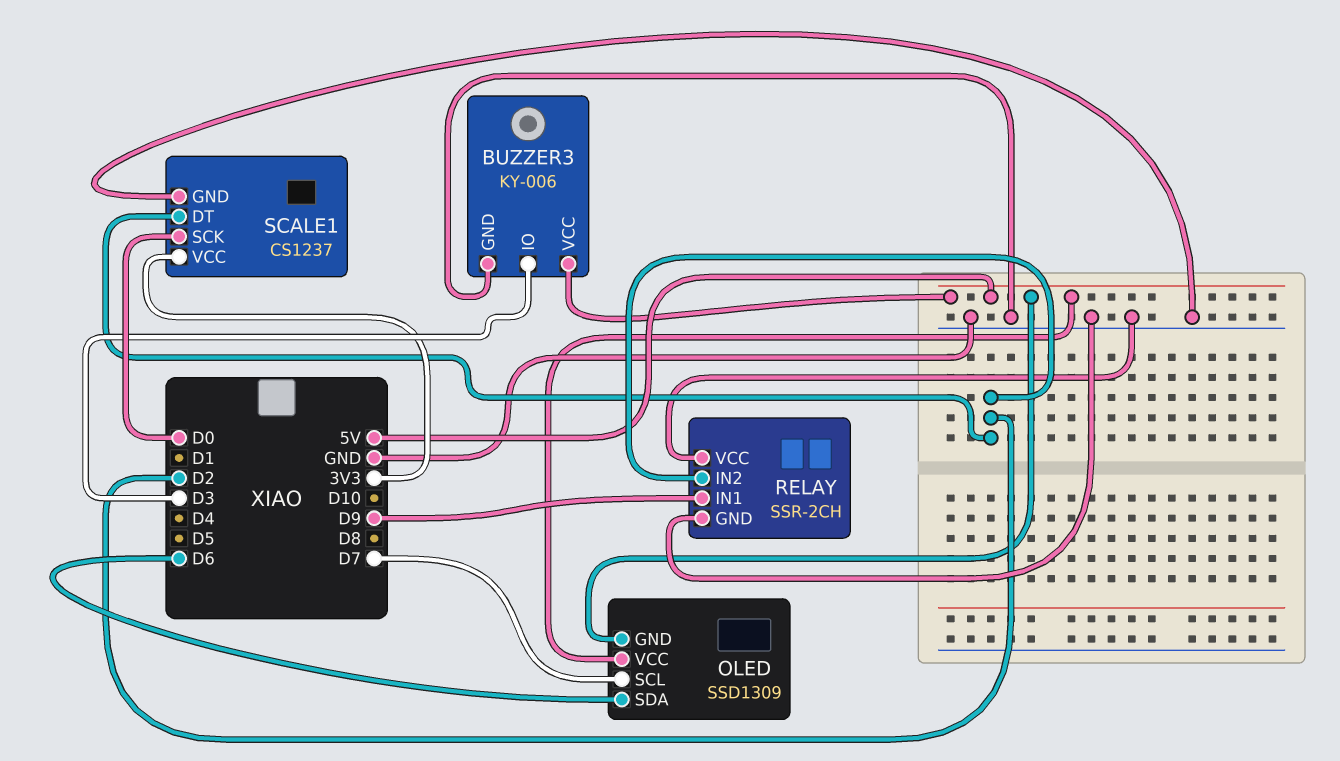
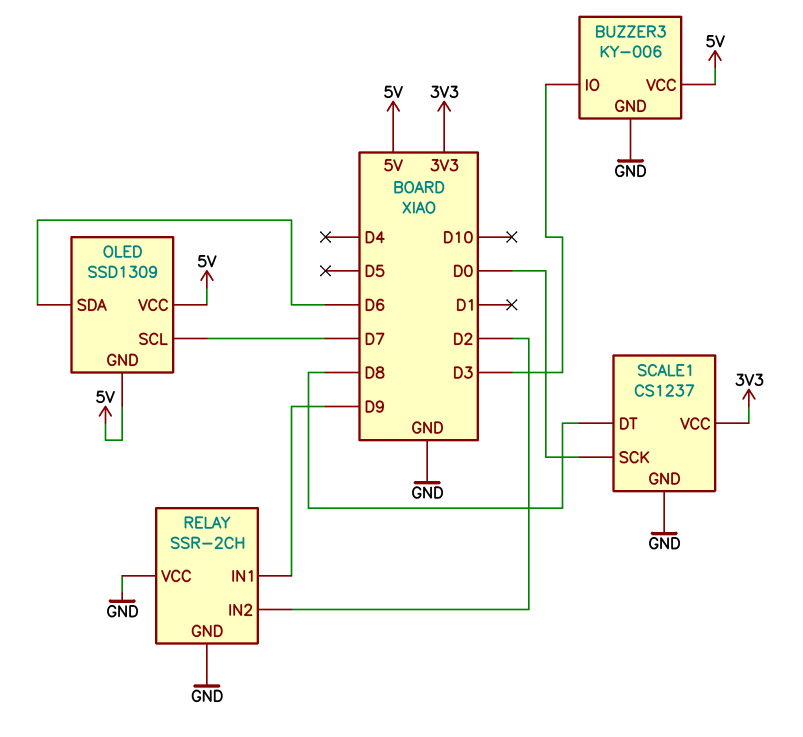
SCALE1 pin DT: D2 -> D8

